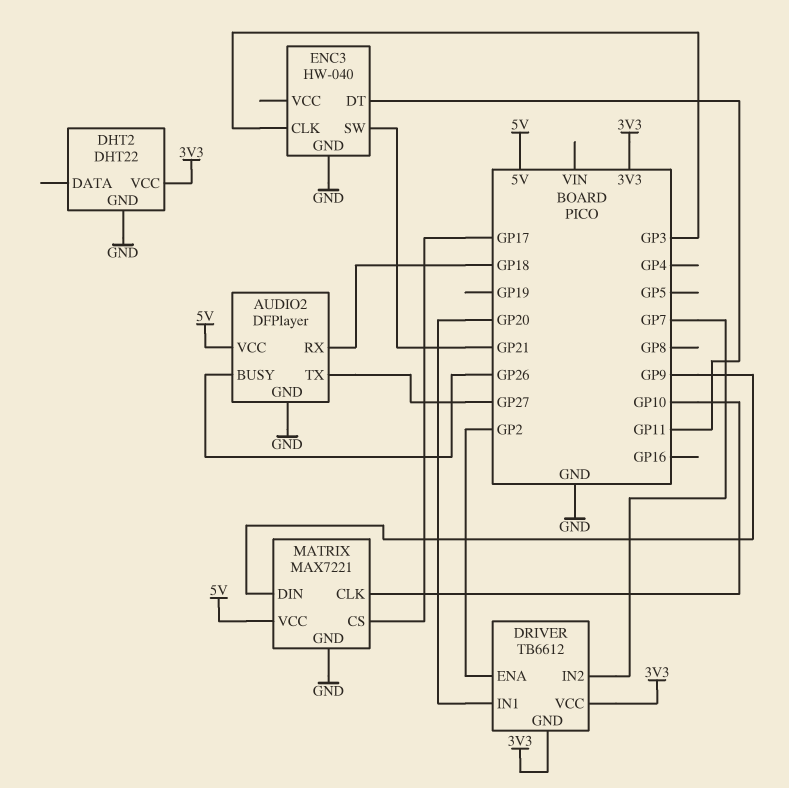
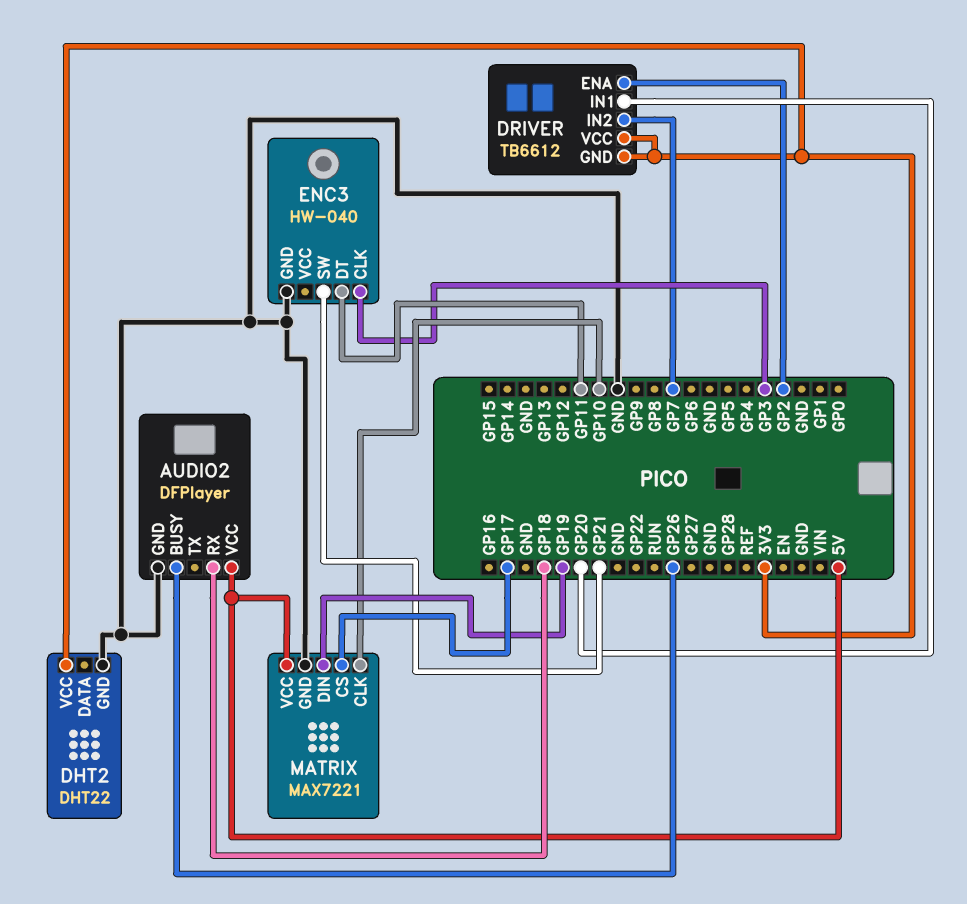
AUDIO2 pin TX: GP27 -> none
MATRIX pin DIN: GP9 -> GP19

